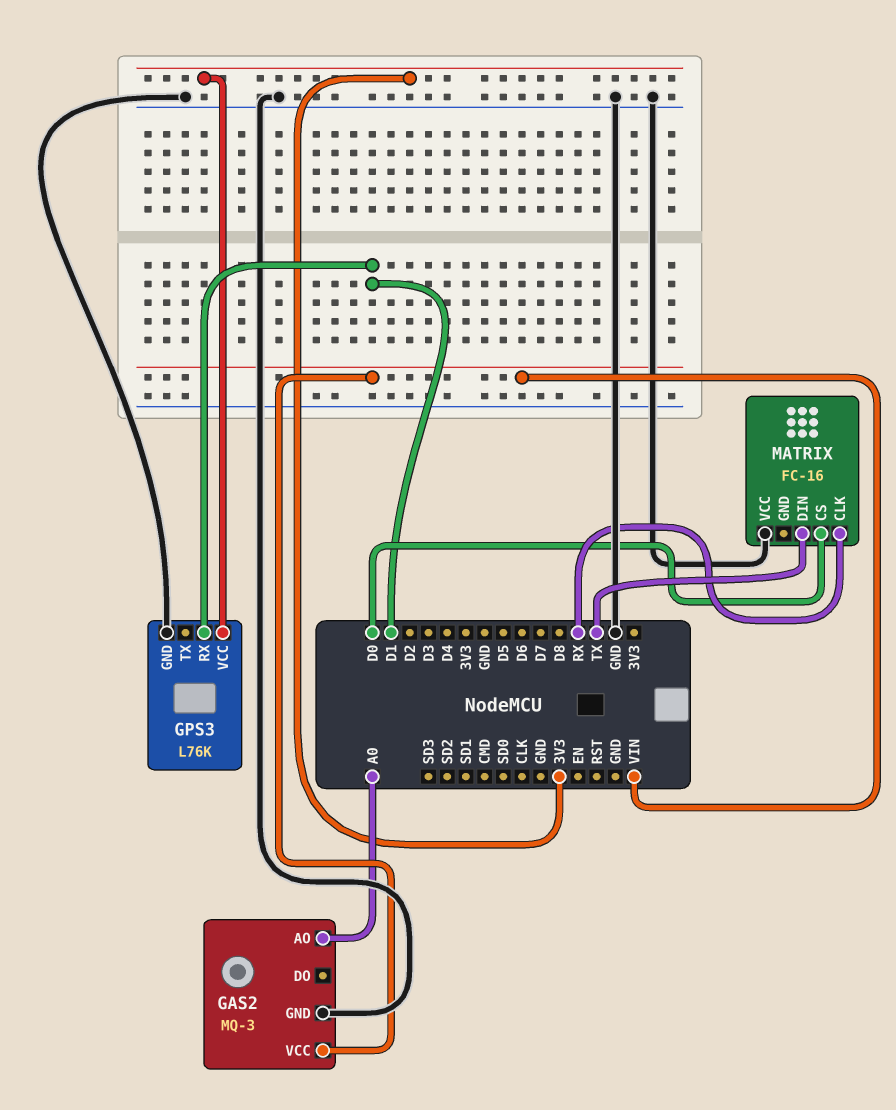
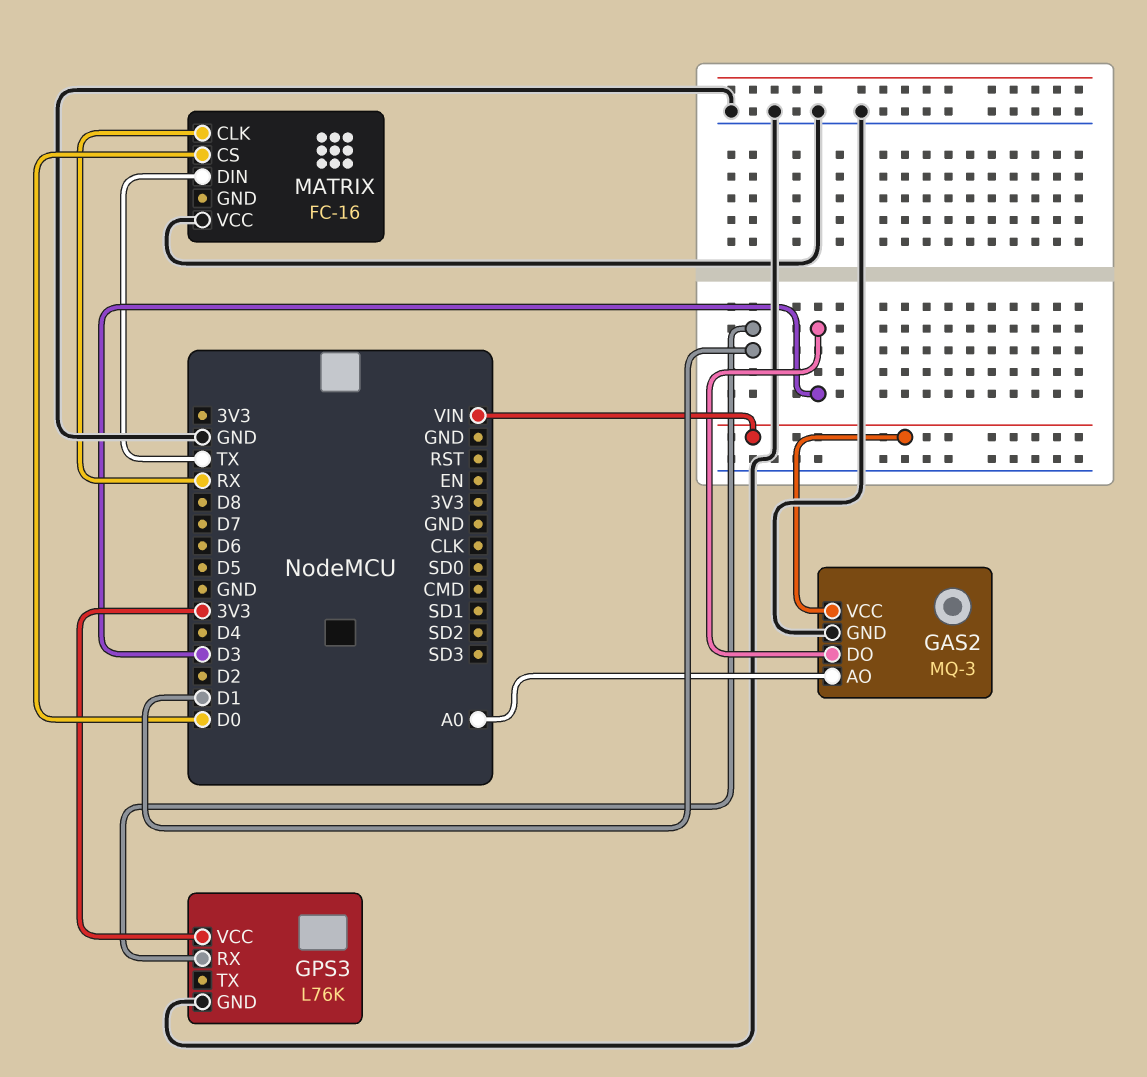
GAS2 pin DO: none -> D3

